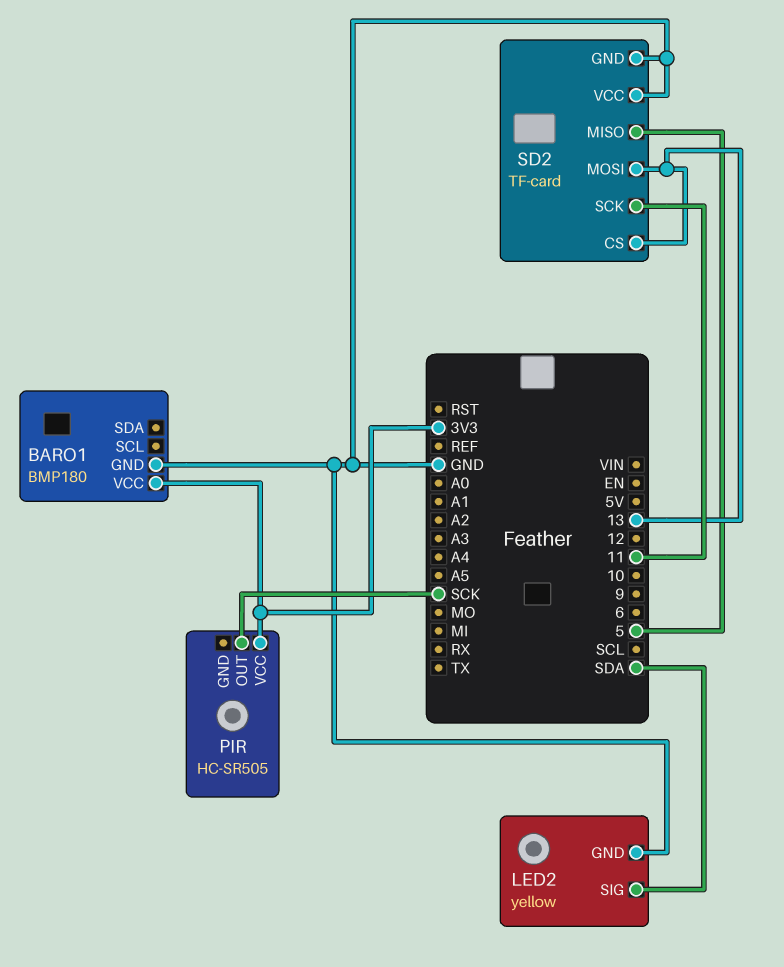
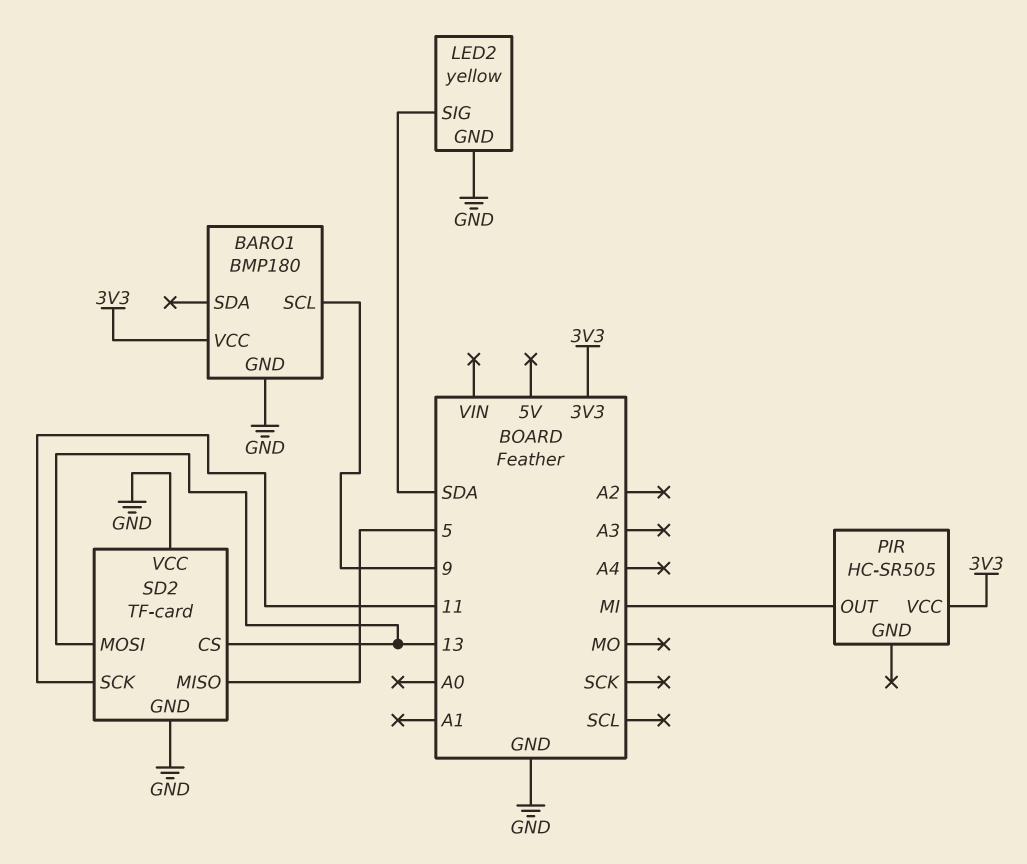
BARO1 pin SCL: none -> 9
PIR pin OUT: SCK -> MI

